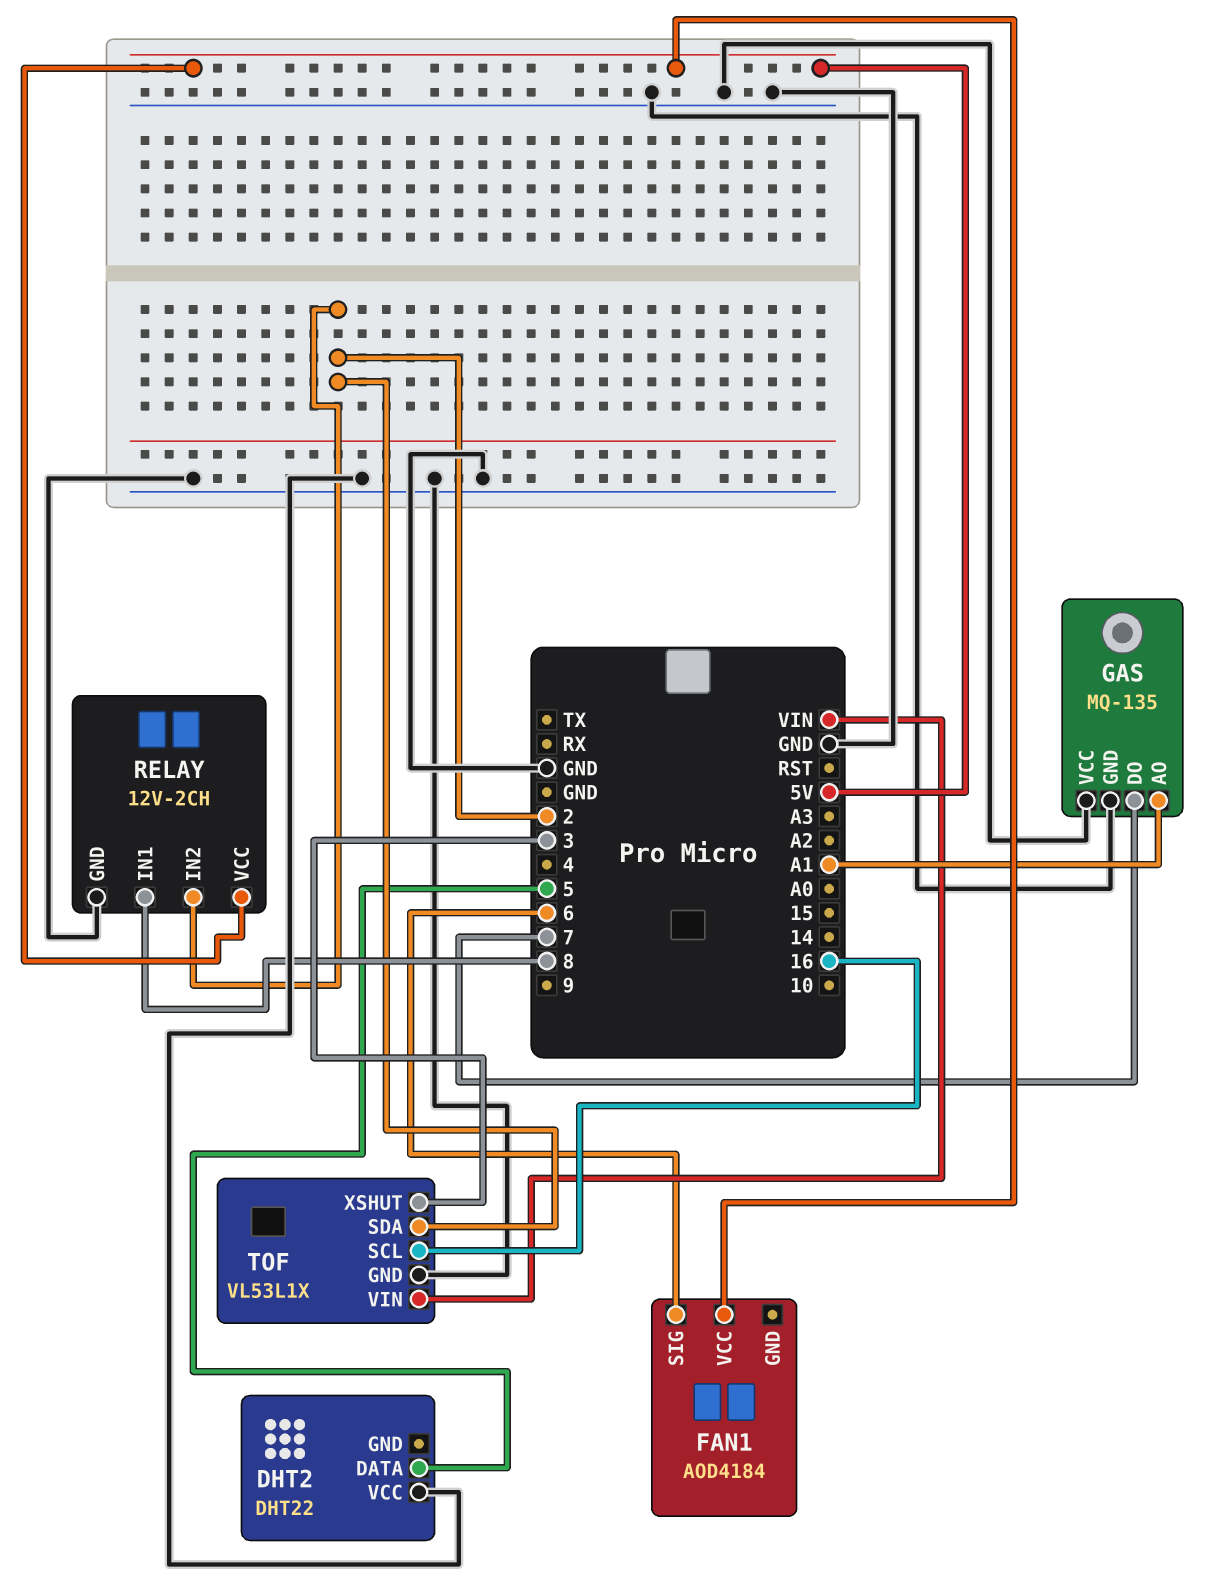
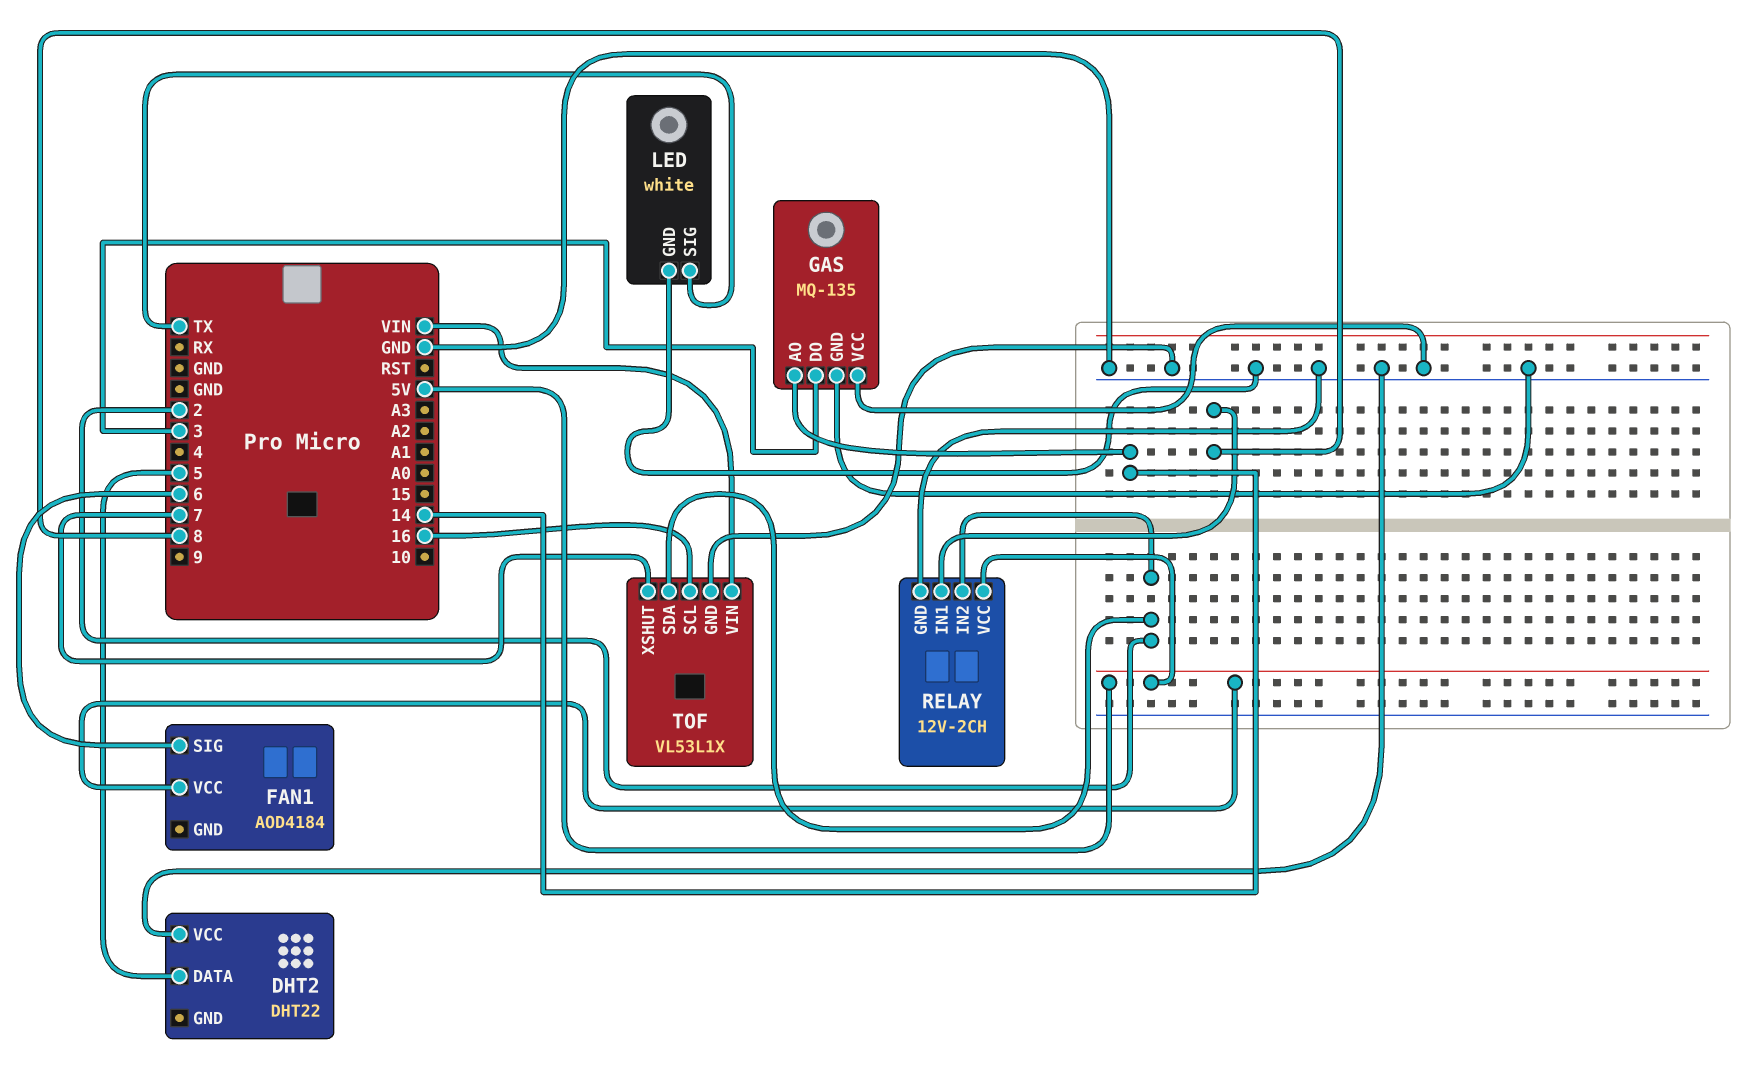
GAS pin AO: A1 -> 14
GAS pin DO: 7 -> 3
LED: none -> white
LED pin GND: none -> GND
LED pin SIG: none -> TX
TOF pin XSHUT: 3 -> 7

